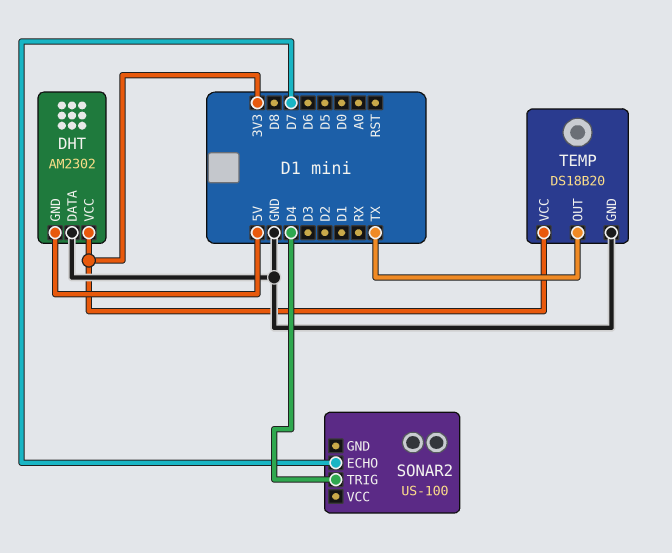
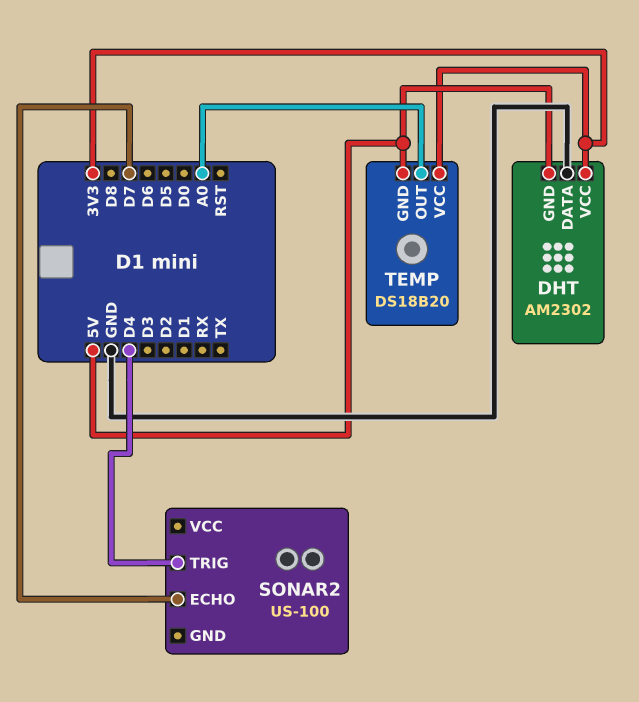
TEMP pin GND: GND -> 5V
TEMP pin OUT: TX -> A0

